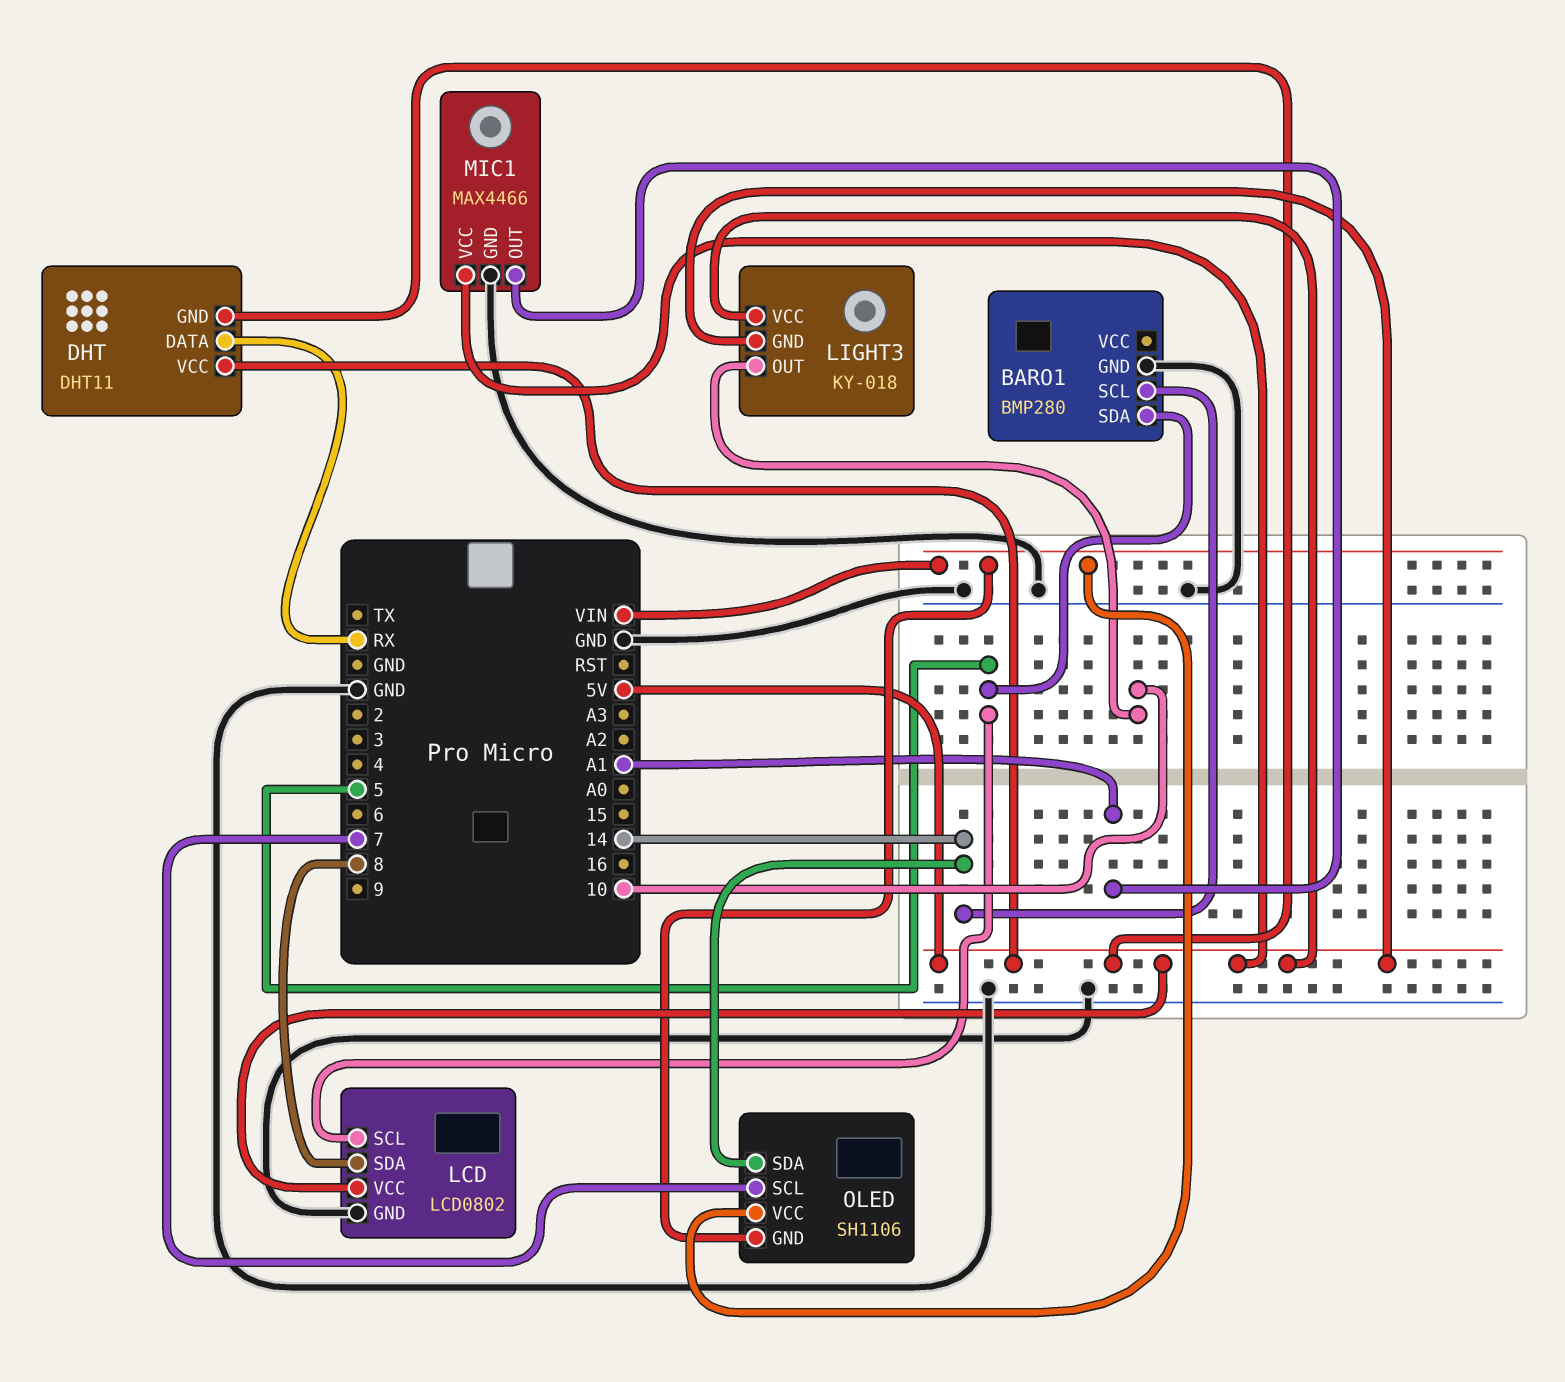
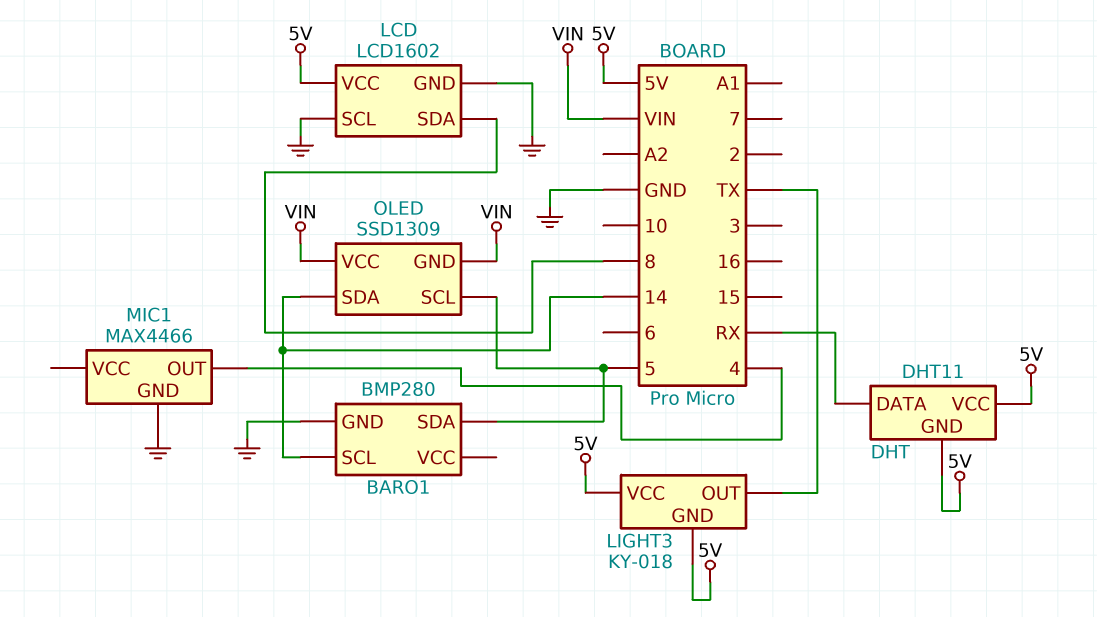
LCD: LCD0802 -> LCD1602
LCD pin SCL: 5 -> GND
LIGHT3 pin OUT: 10 -> TX
MIC1 pin OUT: A1 -> 4
MIC1 pin VCC: 5V -> none
OLED: SH1106 -> SSD1309
OLED pin SCL: 7 -> 5

